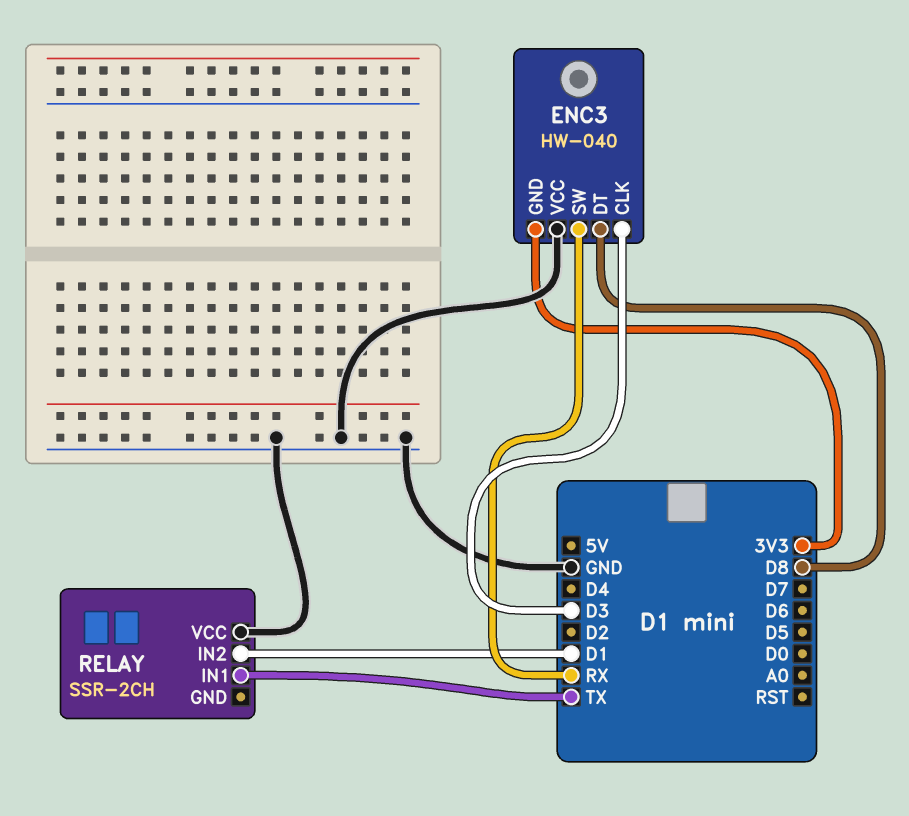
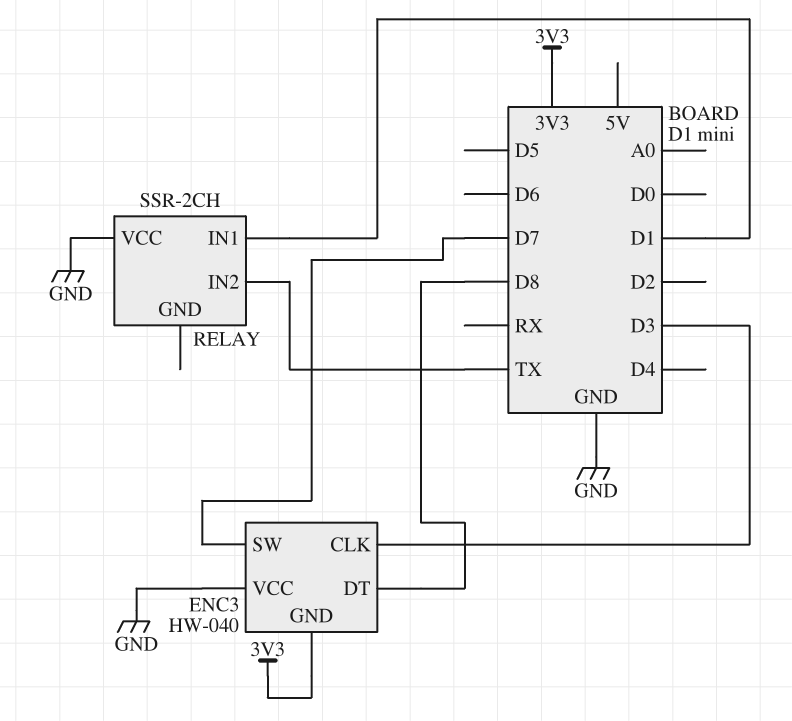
ENC3 pin SW: RX -> D7
RELAY pin IN1: TX -> D1
RELAY pin IN2: D1 -> TX

